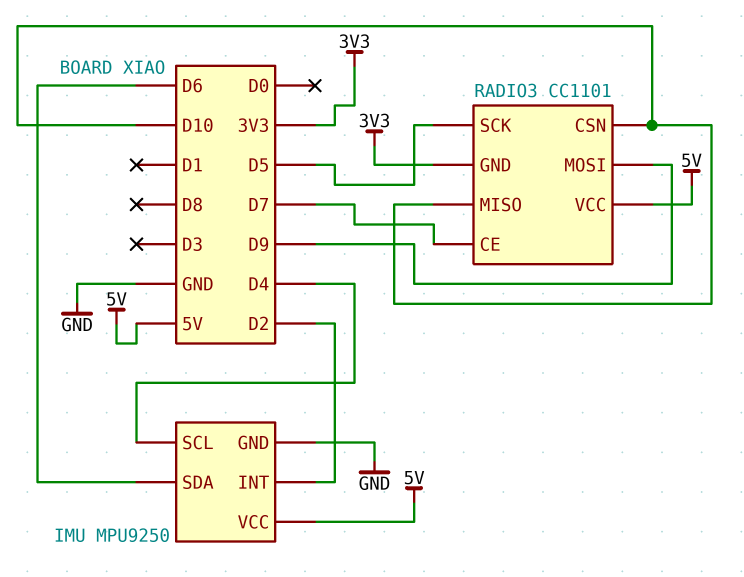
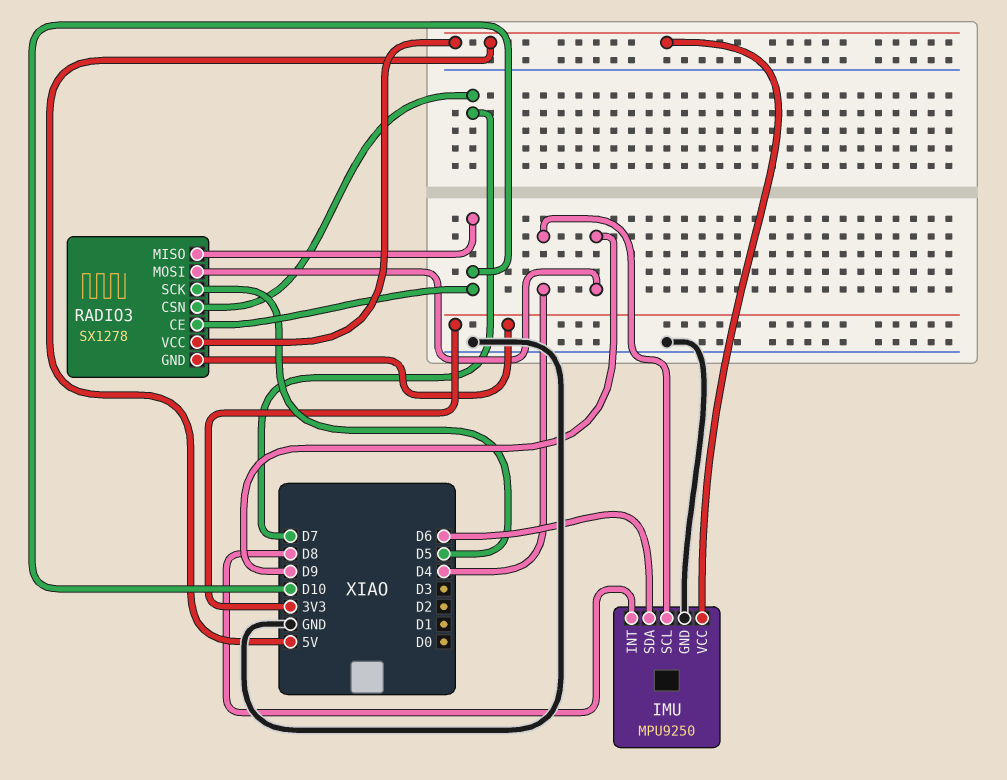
IMU pin INT: D2 -> D8
RADIO3: CC1101 -> SX1278
RADIO3 pin CE: D7 -> D10
RADIO3 pin CSN: D10 -> D7

